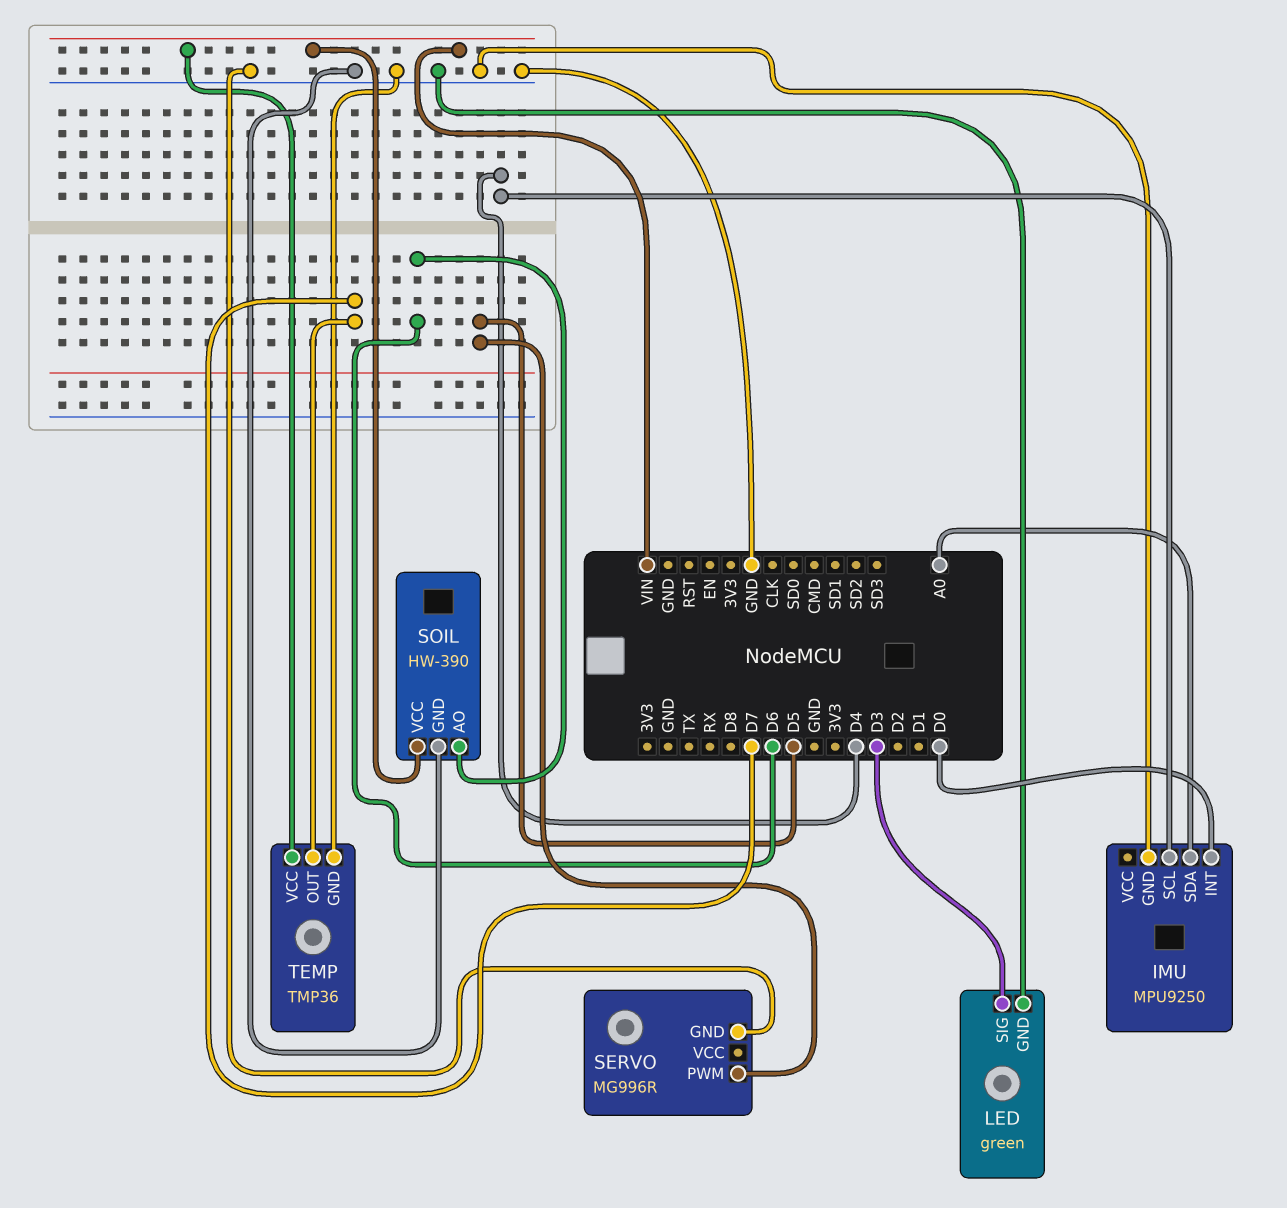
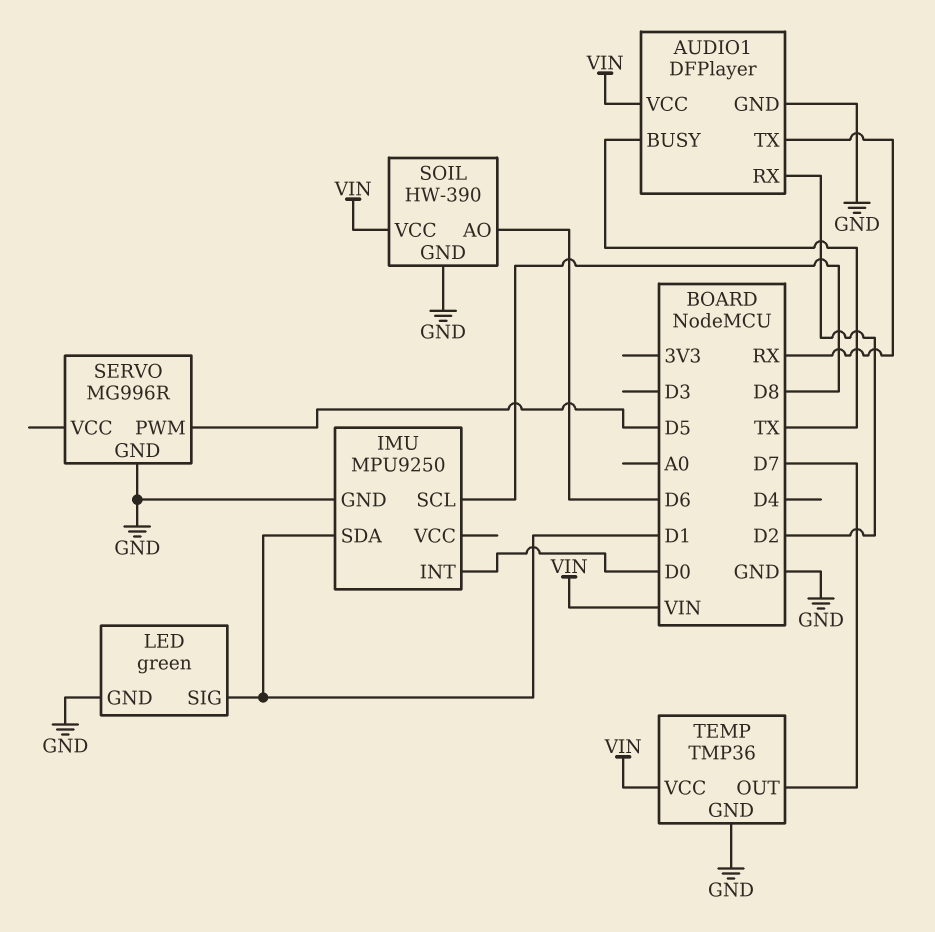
AUDIO1: none -> DFPlayer
AUDIO1 pin BUSY: none -> TX
AUDIO1 pin GND: none -> GND
AUDIO1 pin RX: none -> D2
AUDIO1 pin TX: none -> RX
AUDIO1 pin VCC: none -> VIN
IMU pin SCL: D4 -> D8
IMU pin SDA: A0 -> D1
LED pin SIG: D3 -> D1

